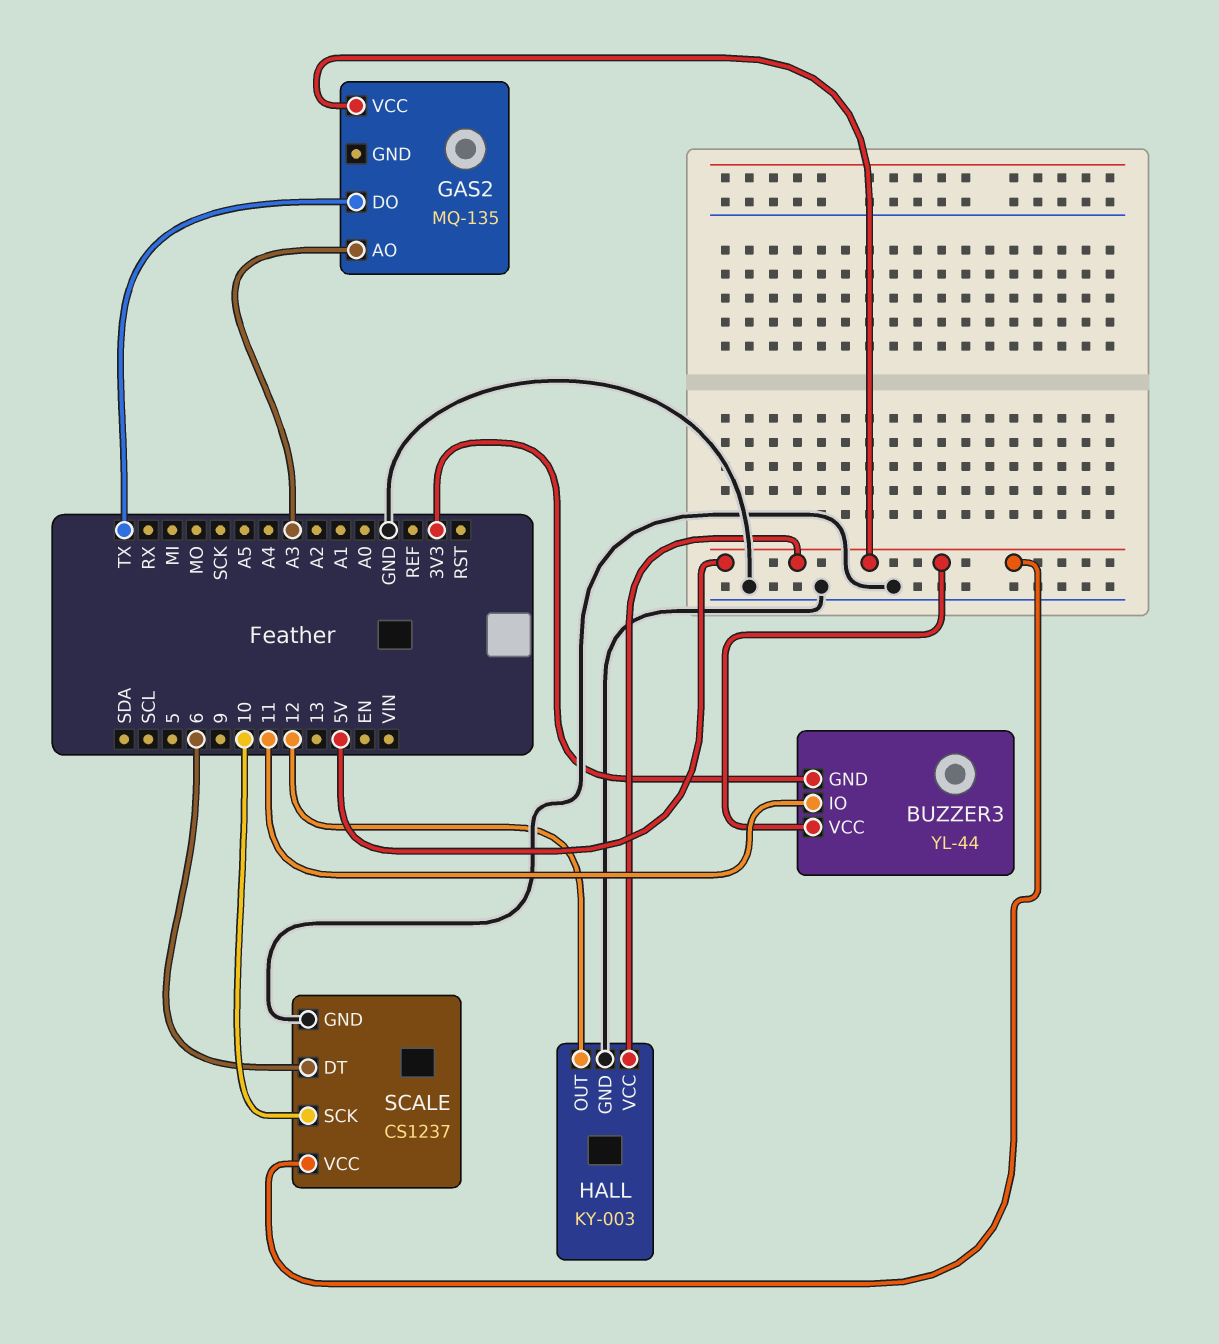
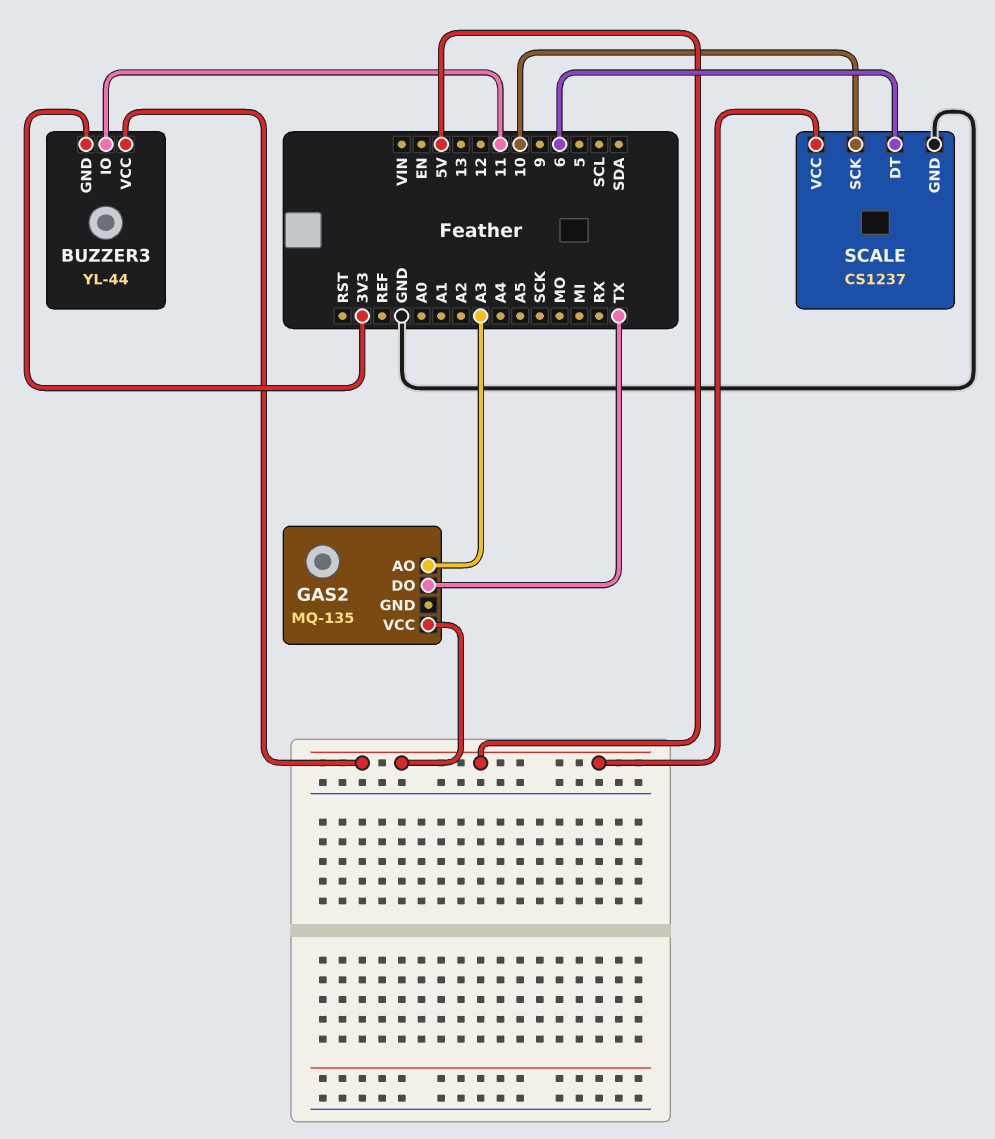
HALL: KY-003 -> none
HALL pin GND: GND -> none
HALL pin OUT: 12 -> none
HALL pin VCC: 5V -> none

